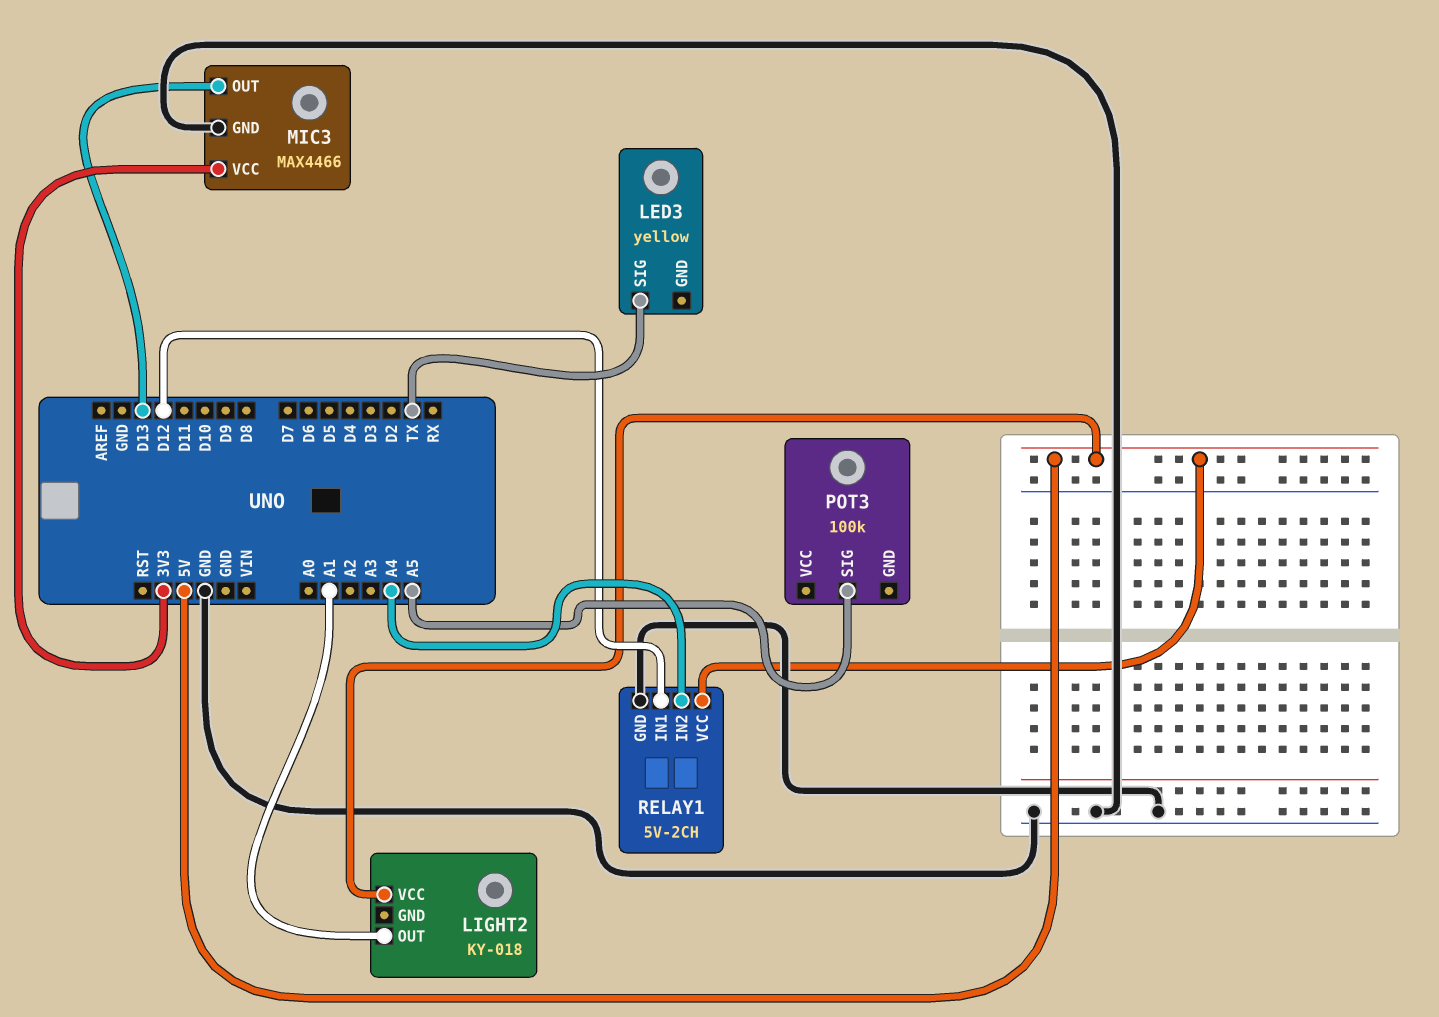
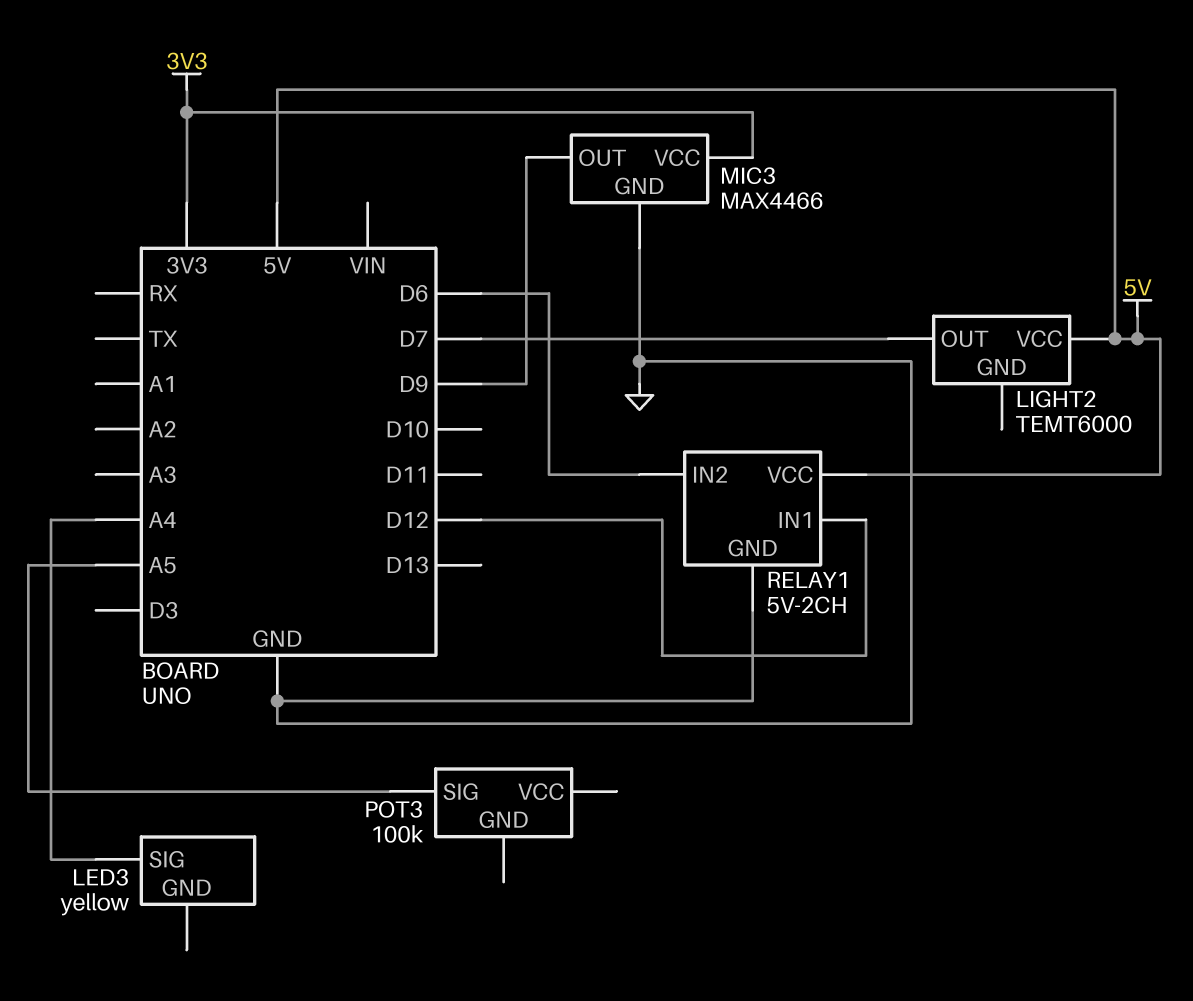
LED3 pin SIG: TX -> A4
LIGHT2: KY-018 -> TEMT6000
LIGHT2 pin OUT: A1 -> D7
MIC3 pin OUT: D13 -> D9
RELAY1 pin IN2: A4 -> D6

